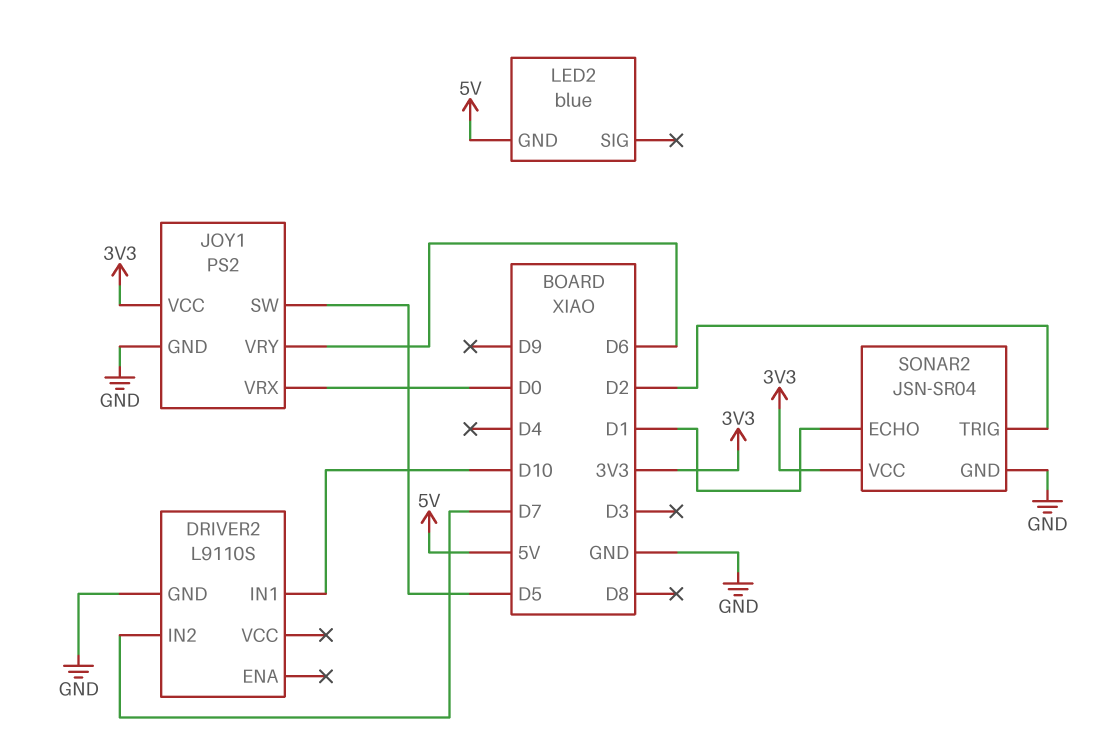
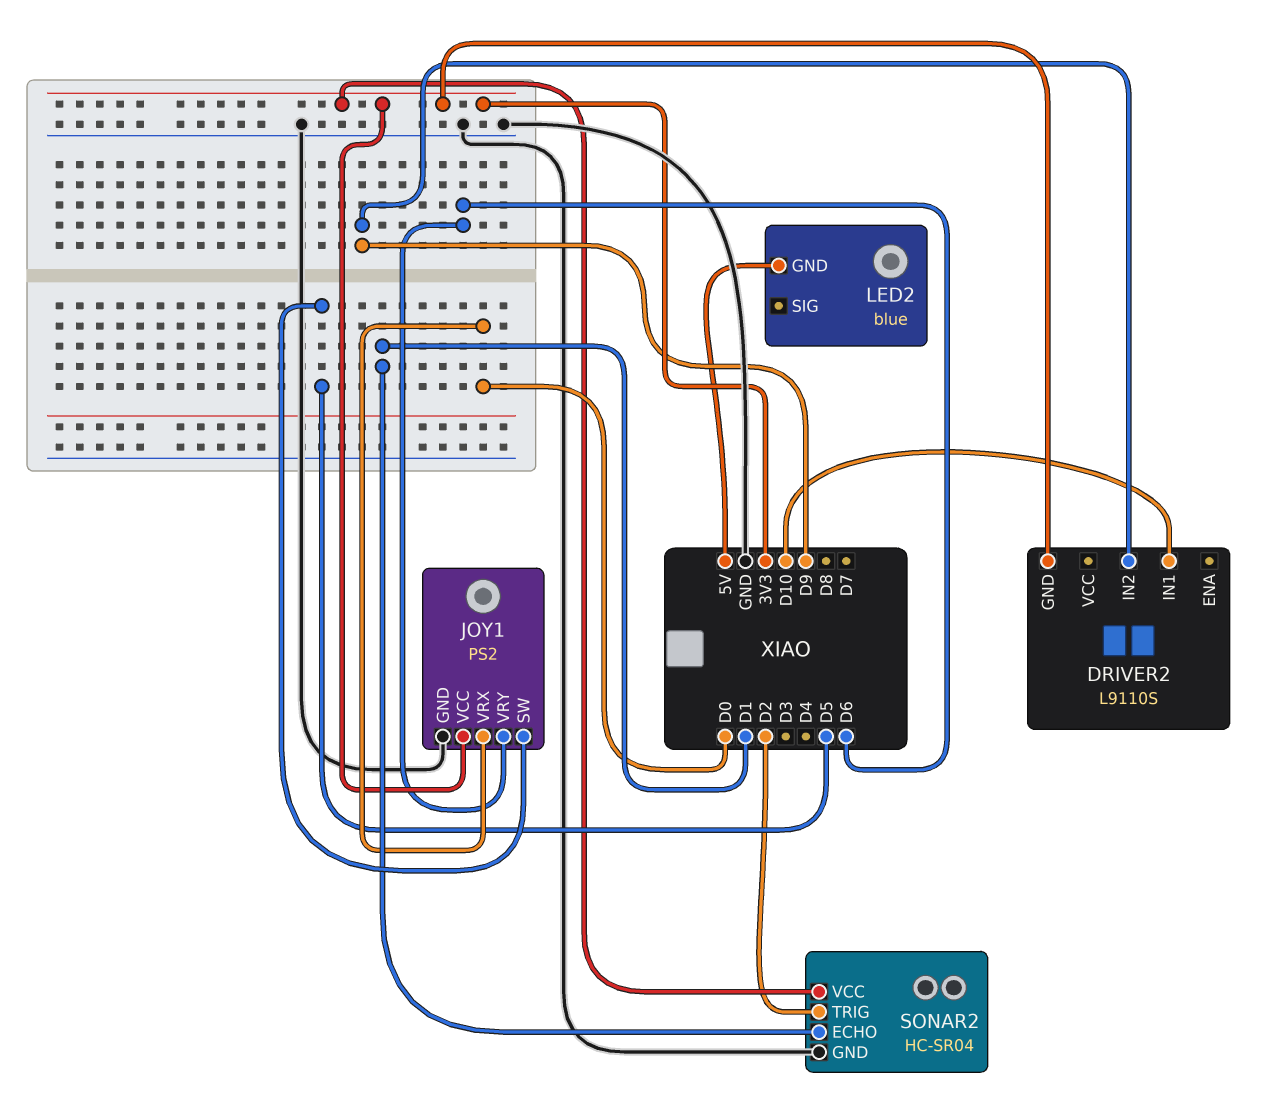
DRIVER2 pin GND: GND -> 3V3
DRIVER2 pin IN2: D7 -> D9
SONAR2: JSN-SR04 -> HC-SR04

